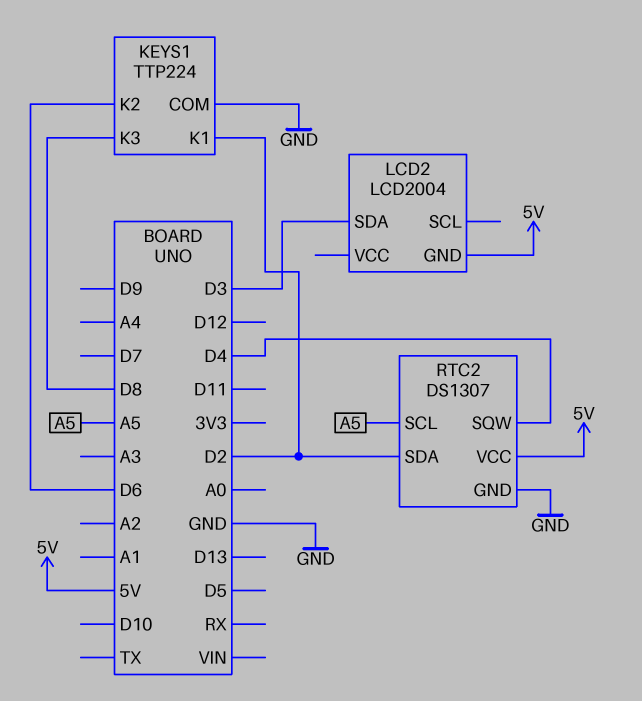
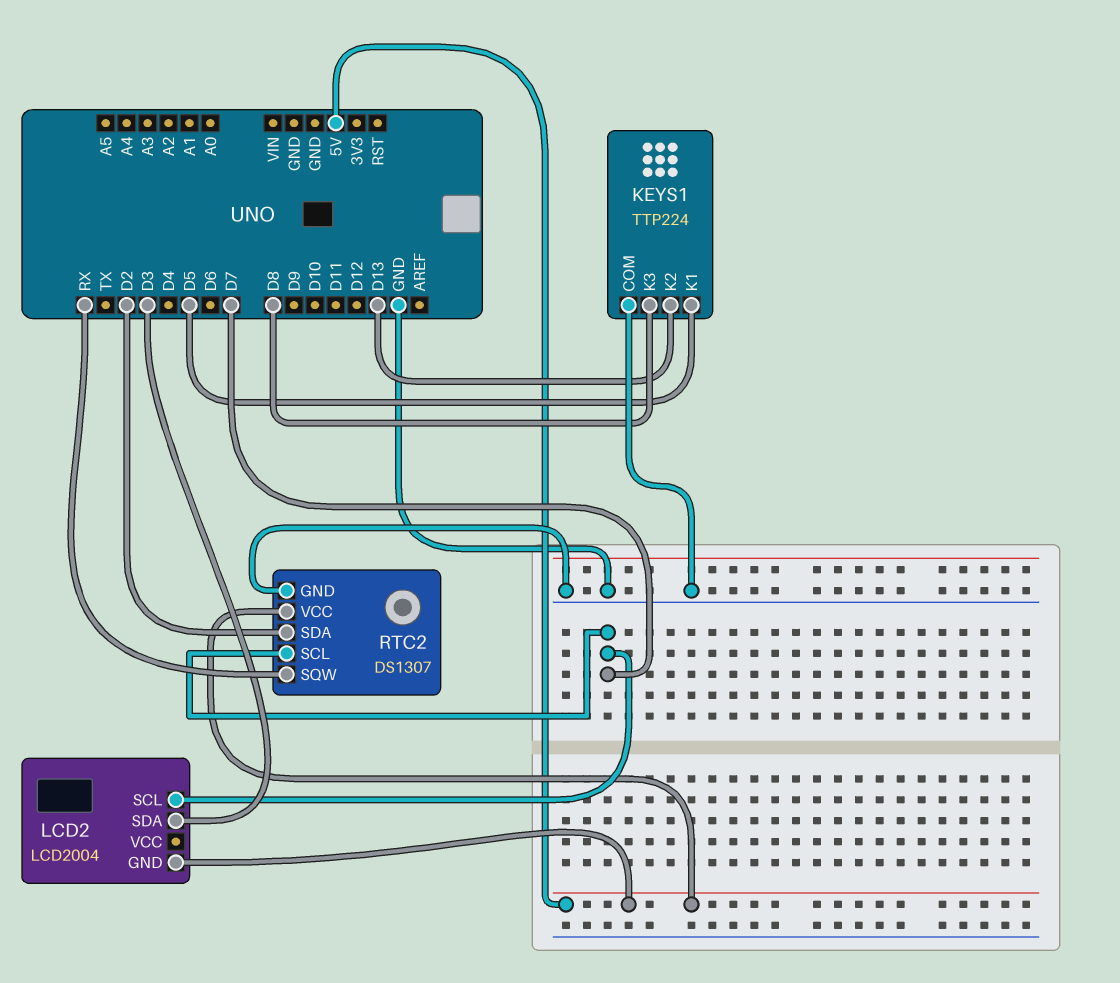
KEYS1 pin K1: D2 -> D5
KEYS1 pin K2: D6 -> D13
LCD2 pin SCL: none -> D7
RTC2 pin SCL: A5 -> D7
RTC2 pin SQW: D4 -> RX

